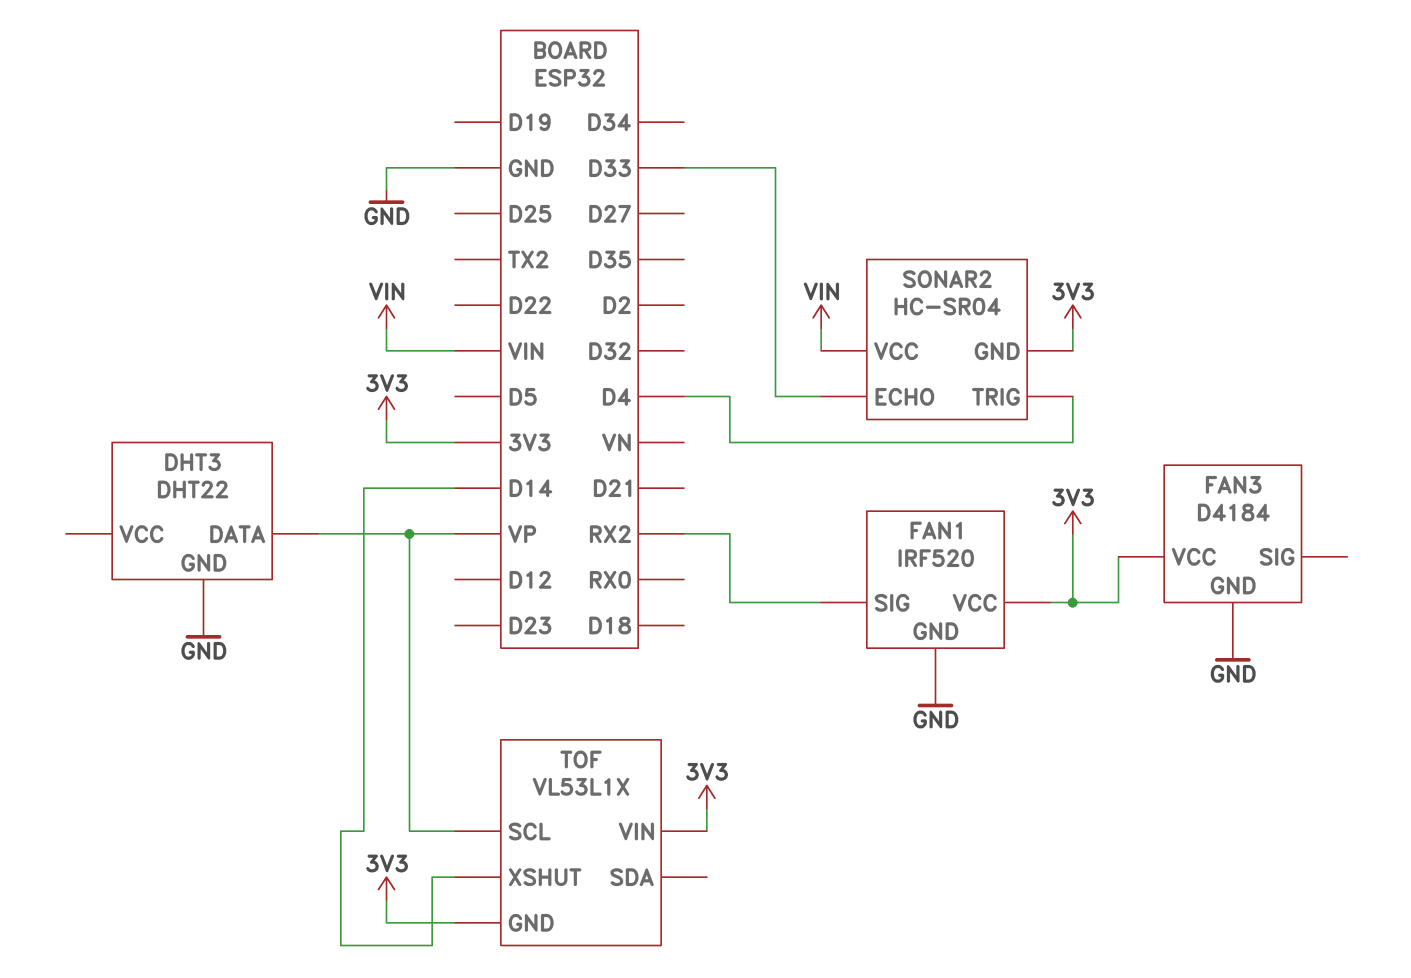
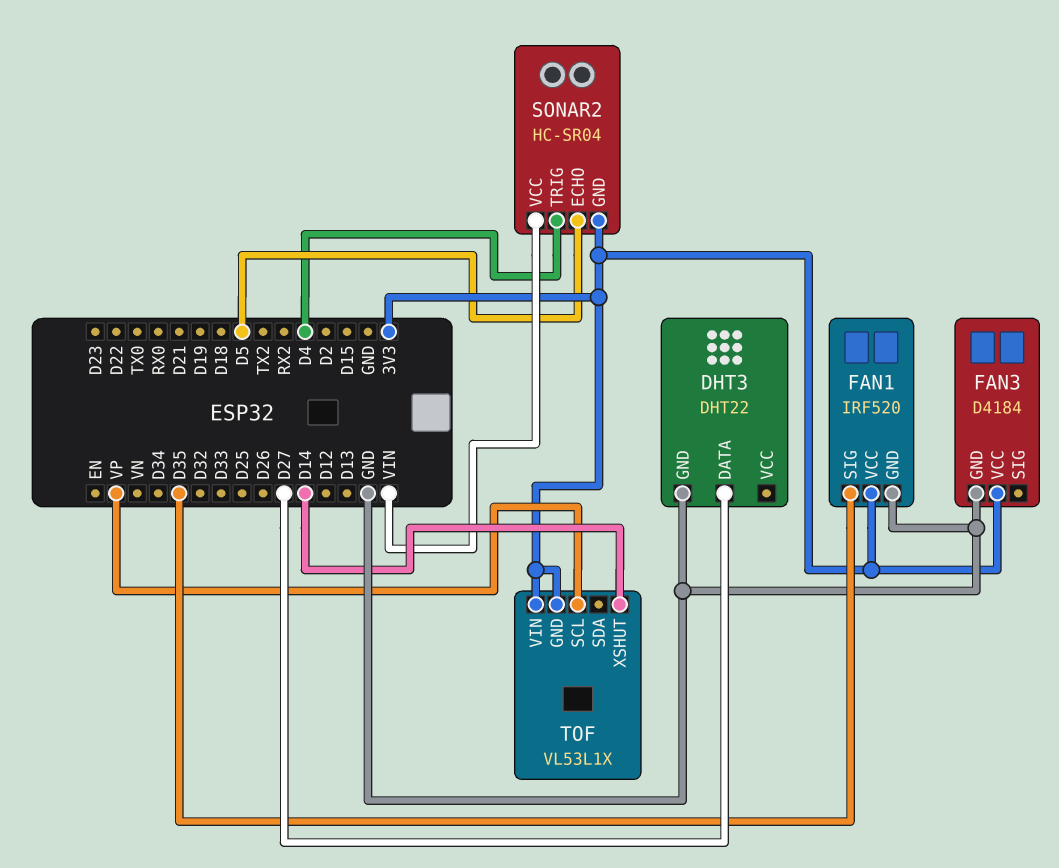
DHT3 pin DATA: VP -> D27
FAN1 pin SIG: RX2 -> D35
SONAR2 pin ECHO: D33 -> D5

